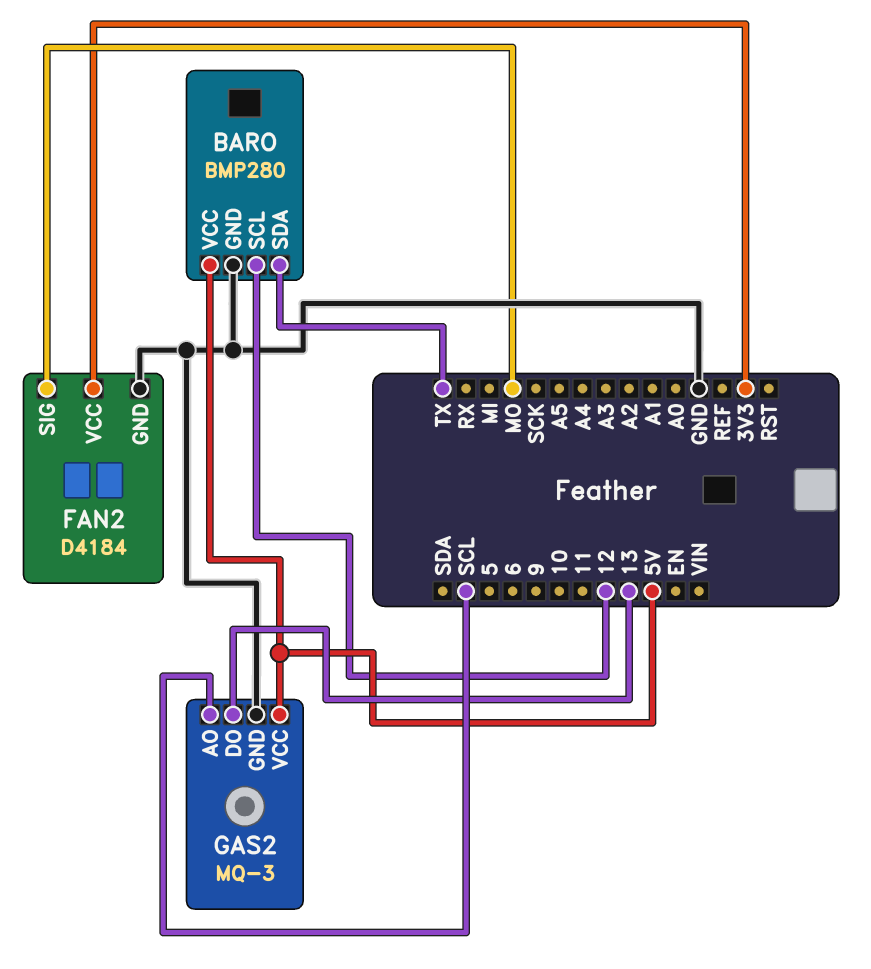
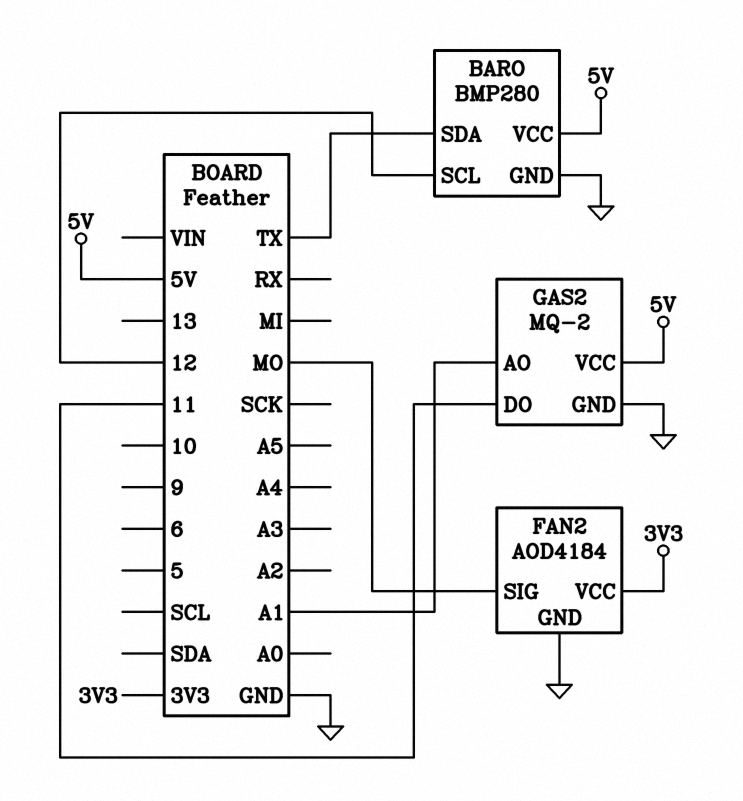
FAN2: D4184 -> AOD4184
GAS2: MQ-3 -> MQ-2
GAS2 pin AO: SCL -> A1
GAS2 pin DO: 13 -> 11

